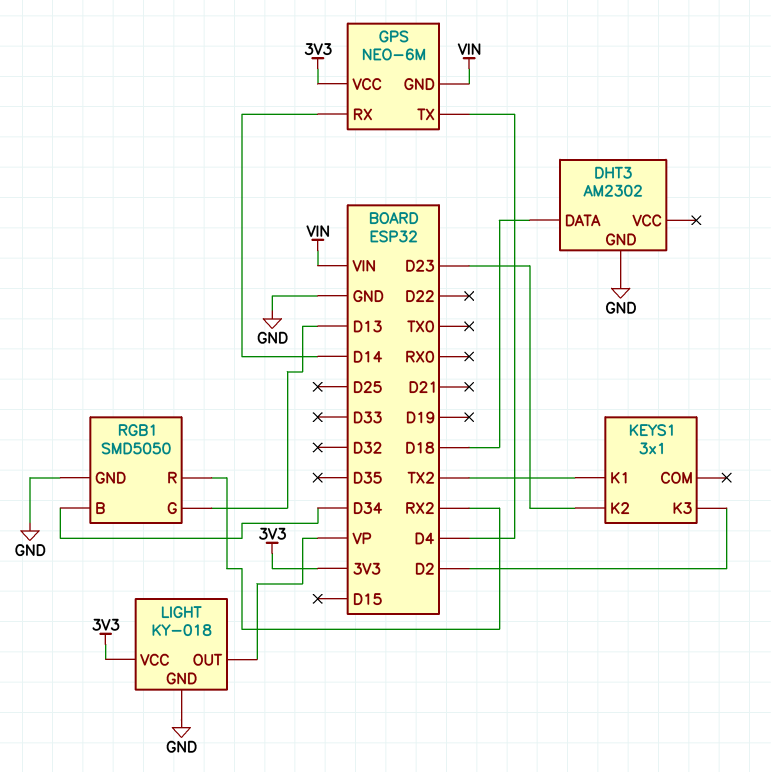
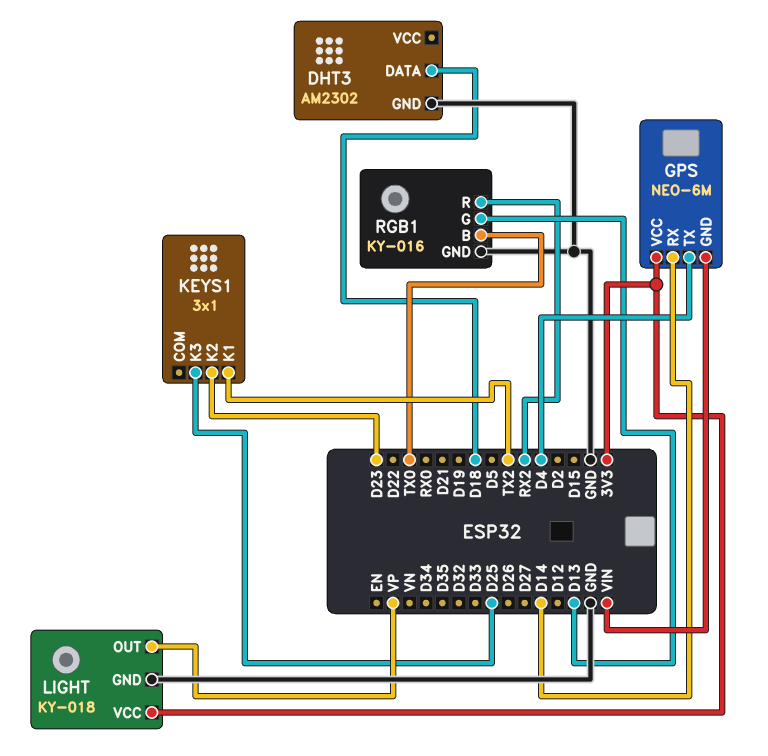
KEYS1 pin K3: D2 -> D25
RGB1: SMD5050 -> KY-016
RGB1 pin B: D34 -> TX0

